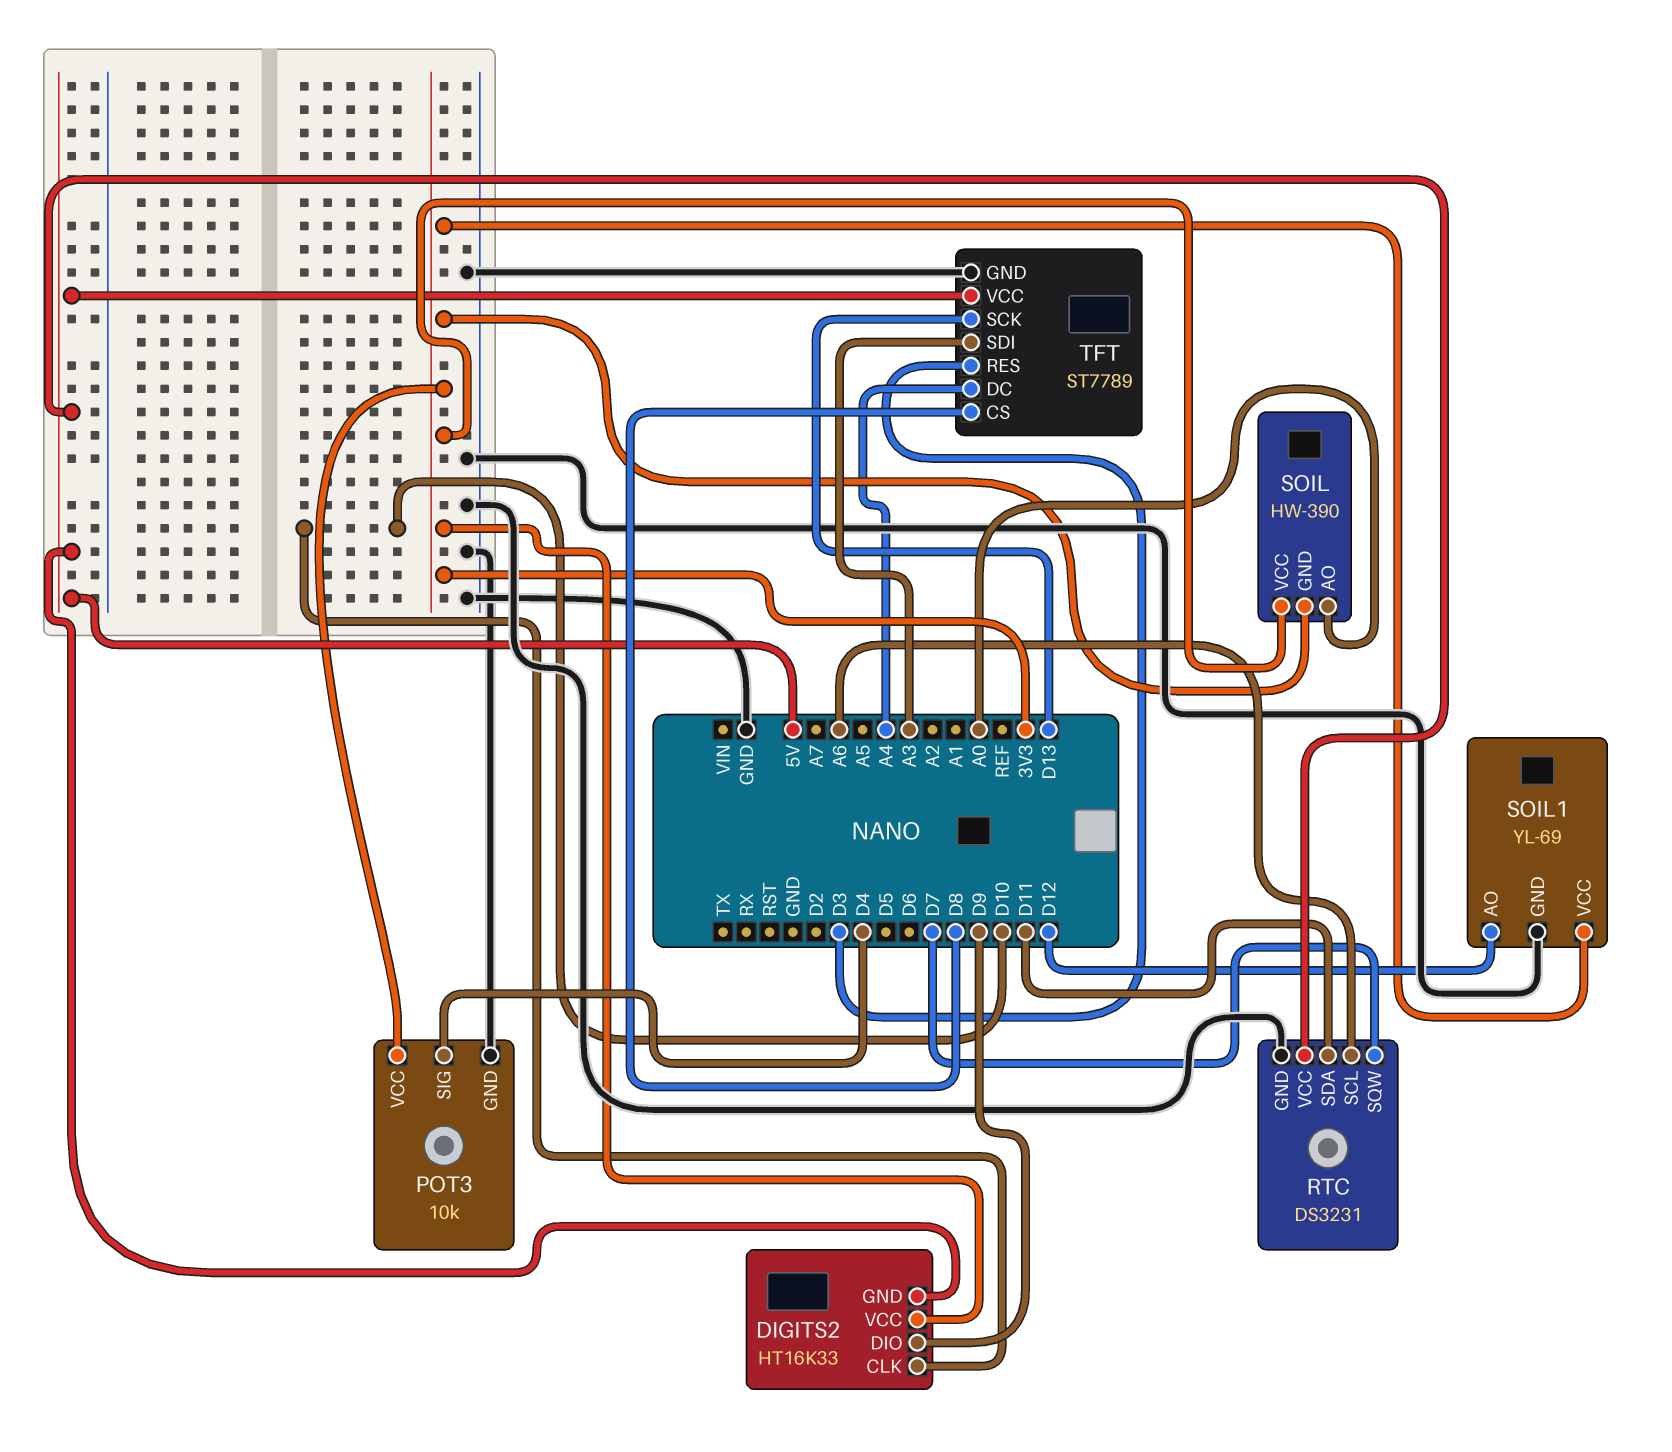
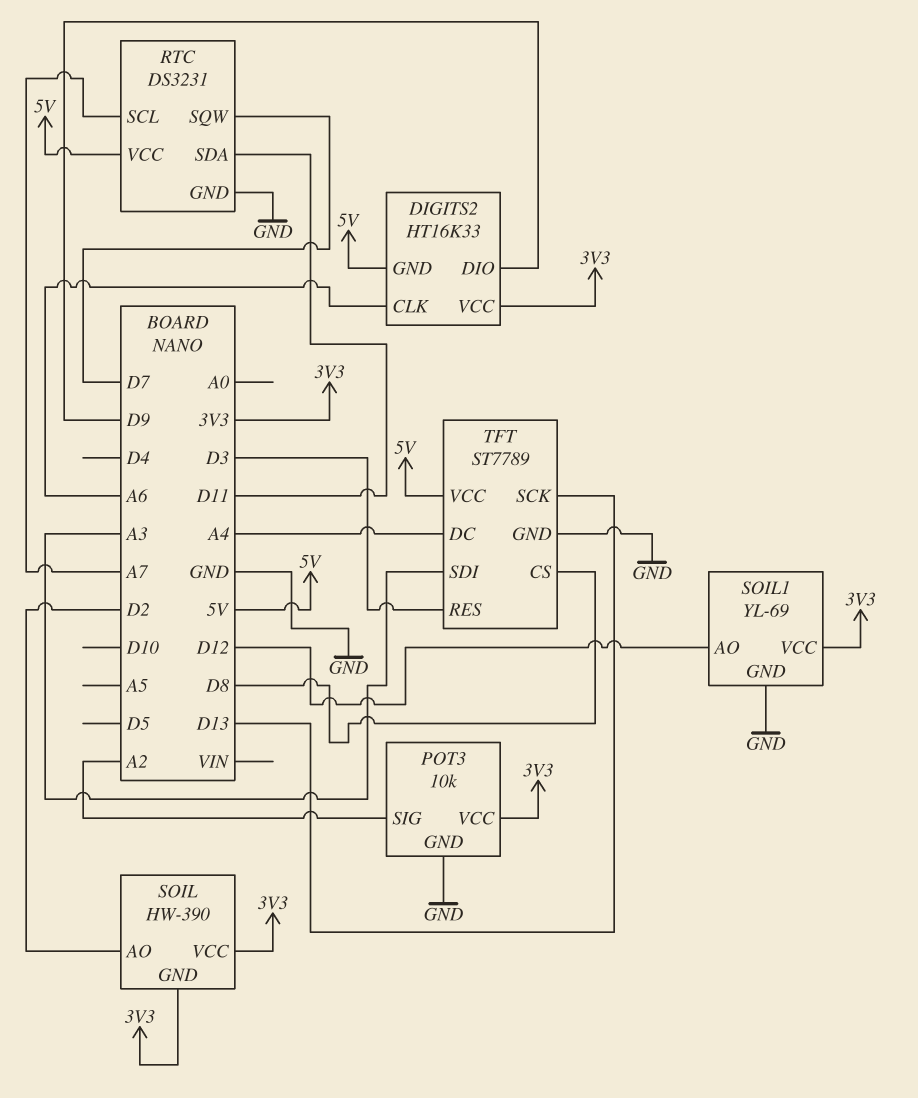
DIGITS2 pin CLK: D10 -> A6
POT3 pin SIG: D4 -> A2
RTC pin SCL: A6 -> A7
SOIL pin AO: A0 -> D2

